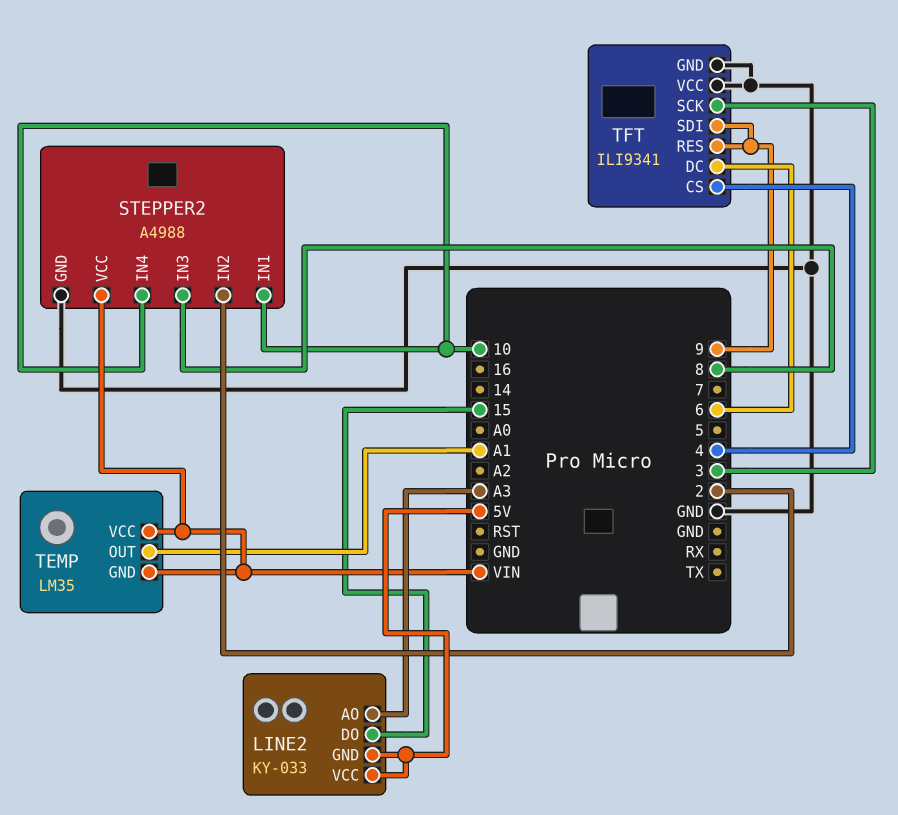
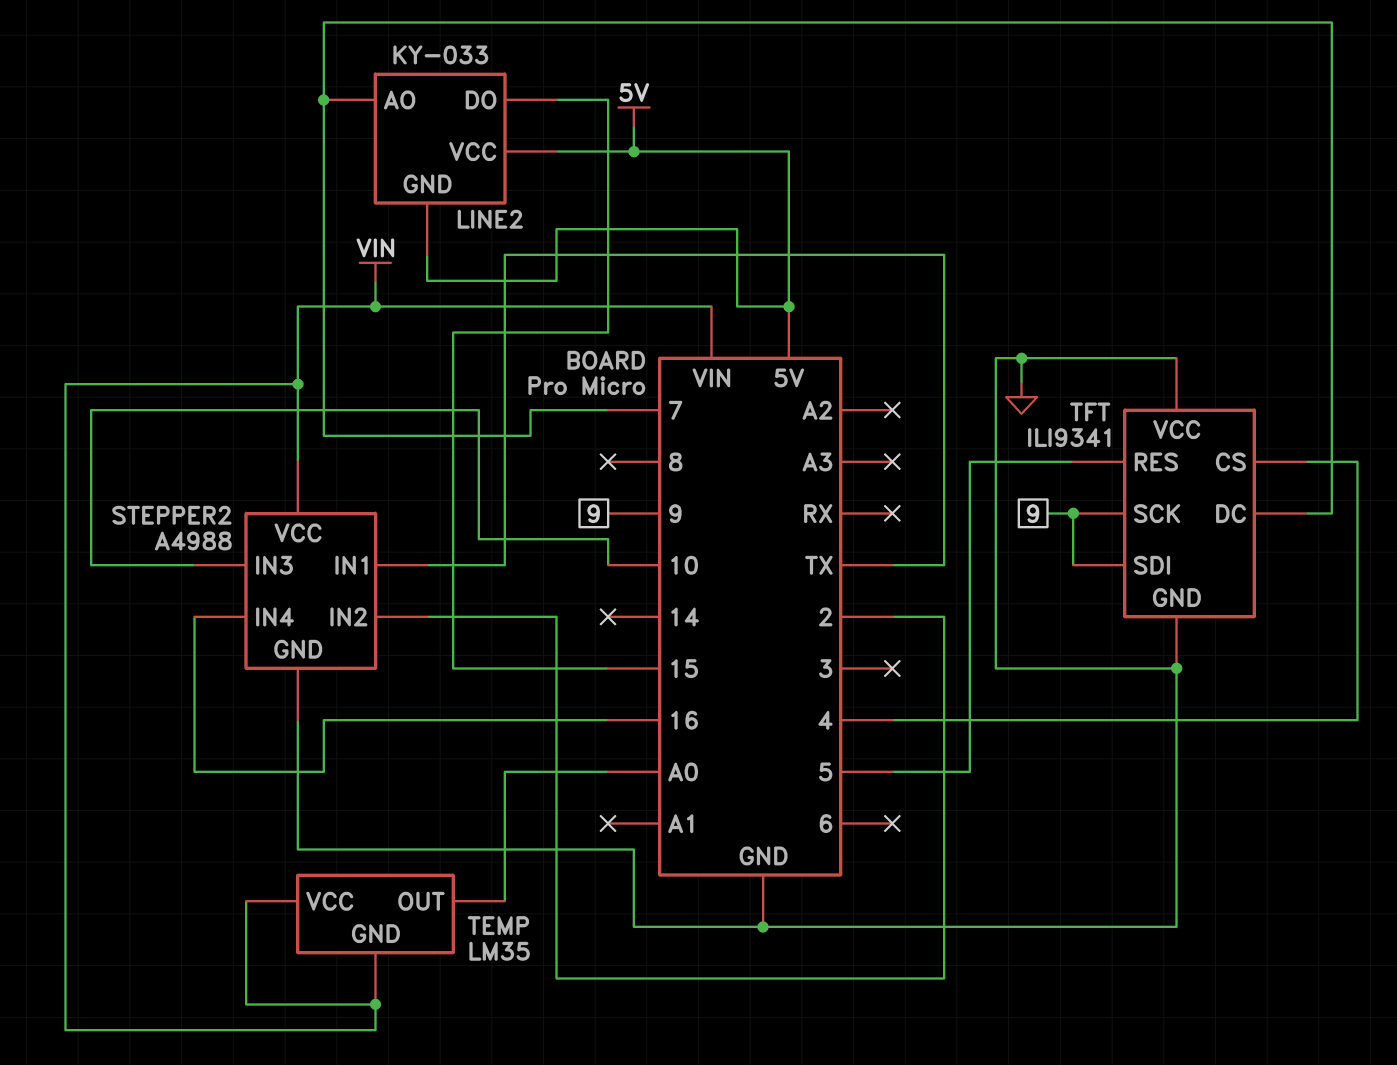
LINE2 pin AO: A3 -> 7
STEPPER2 pin IN1: 10 -> TX
STEPPER2 pin IN3: 8 -> 10
STEPPER2 pin IN4: 10 -> 16
TEMP pin OUT: A1 -> A0
TFT pin DC: 6 -> 7
TFT pin RES: 9 -> 5
TFT pin SCK: 3 -> 9

